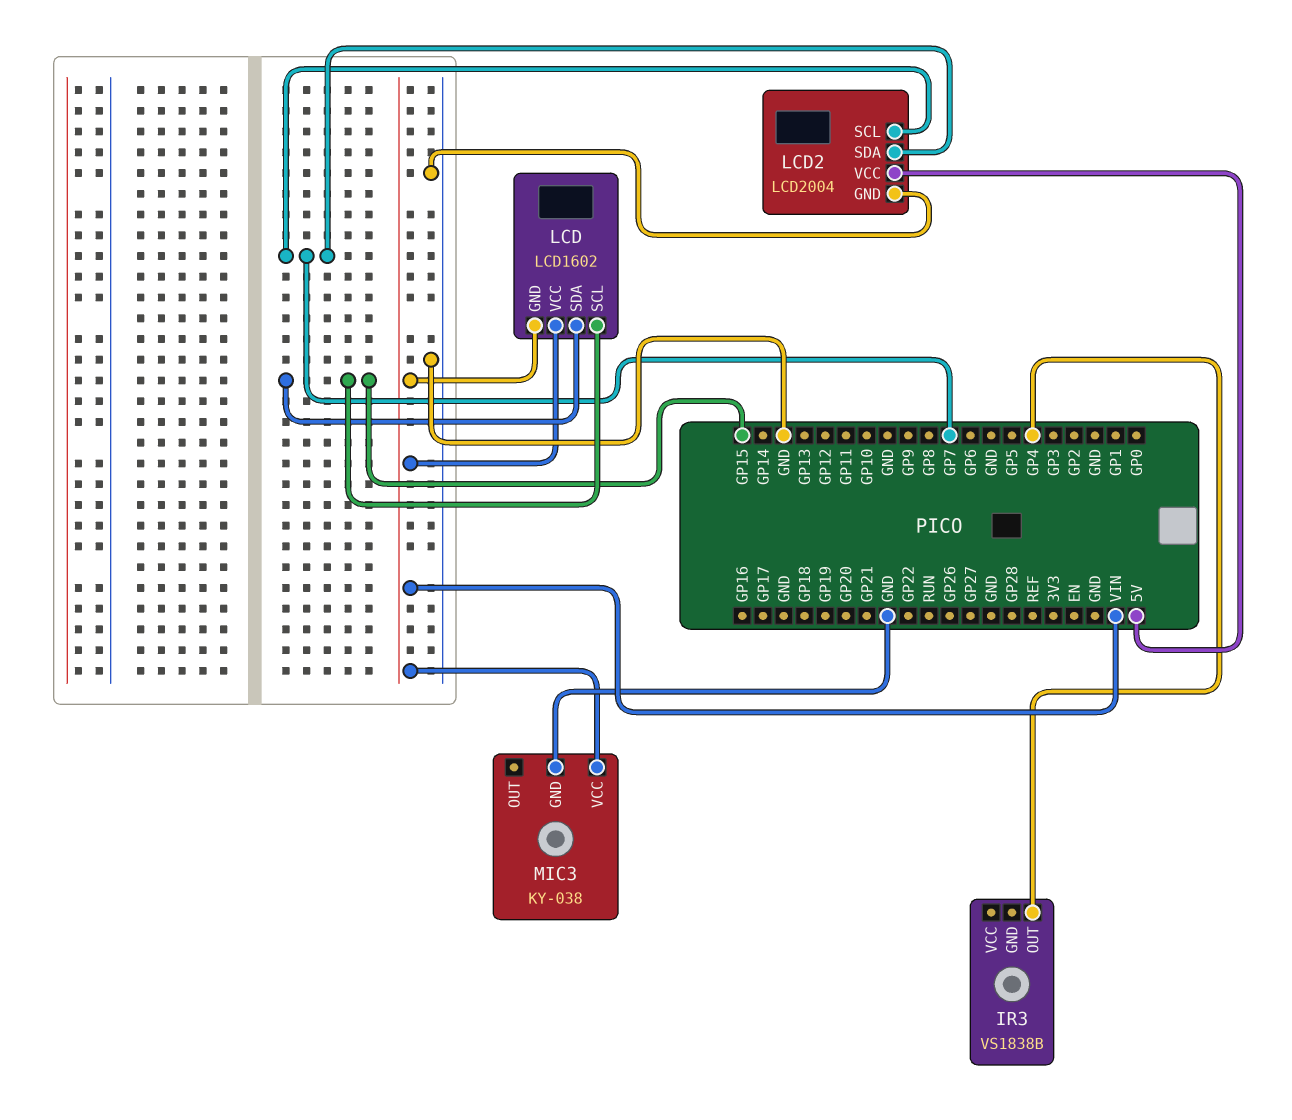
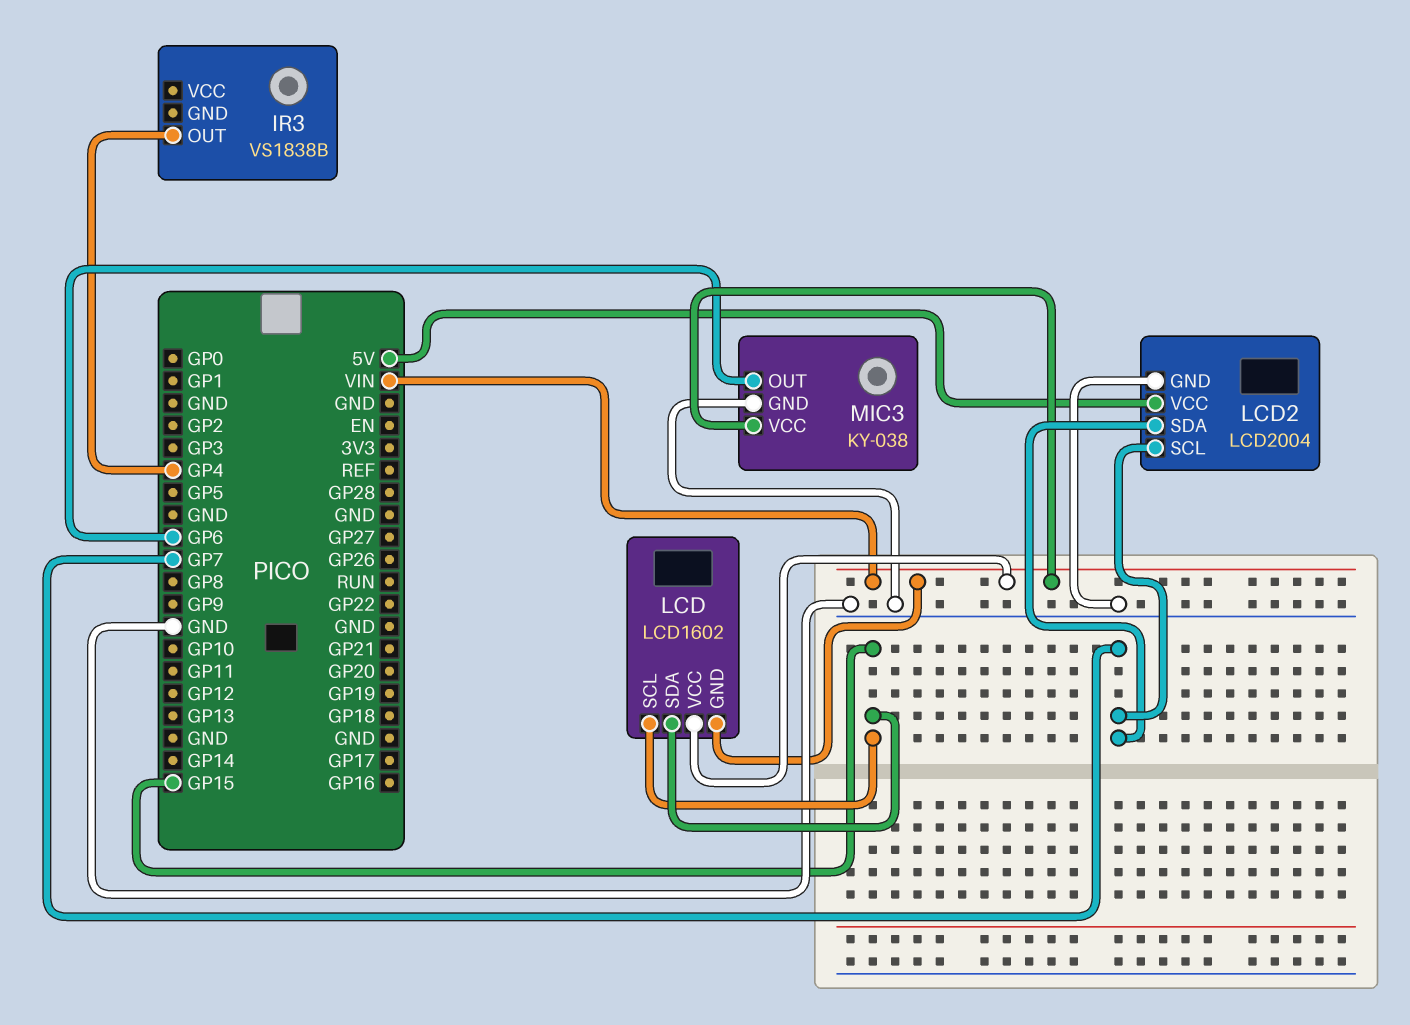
MIC3 pin OUT: none -> GP6

